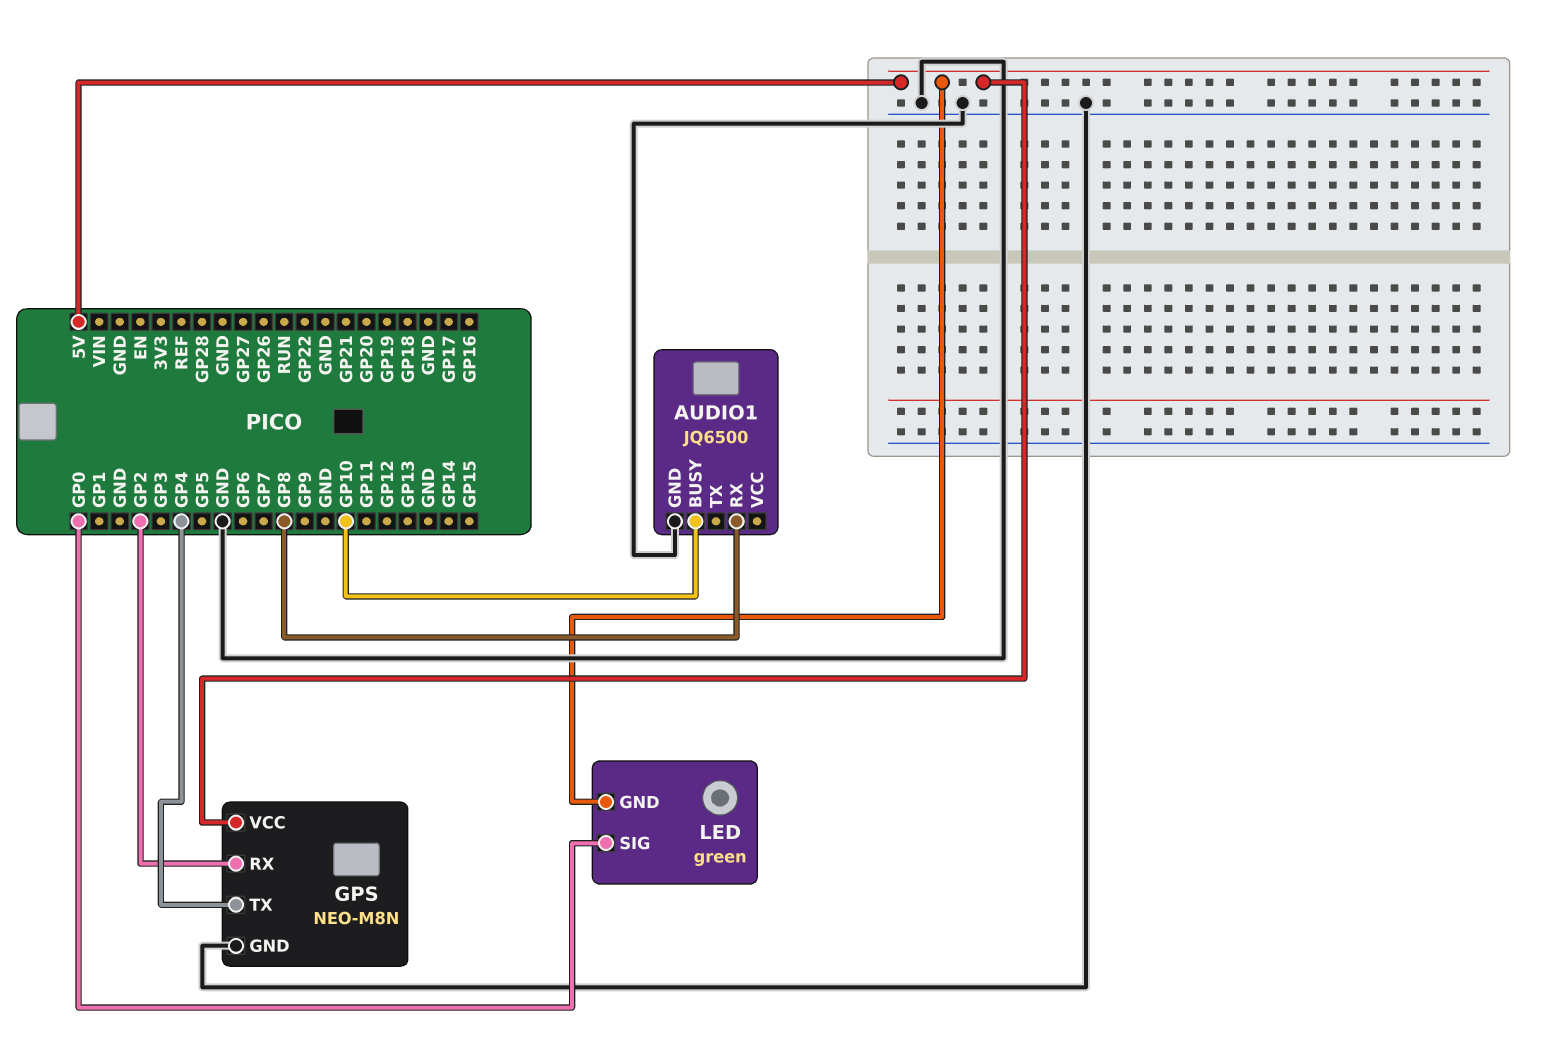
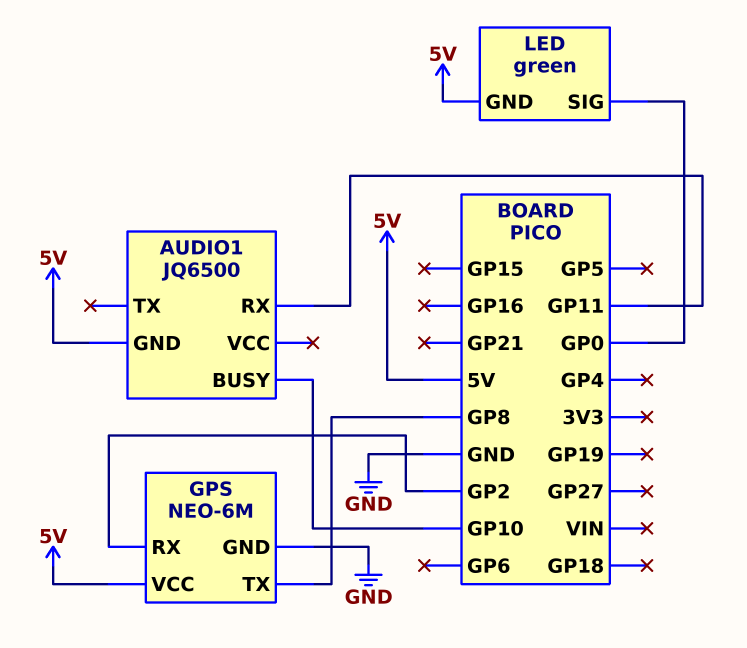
AUDIO1 pin GND: GND -> 5V
AUDIO1 pin RX: GP8 -> GP11
GPS: NEO-M8N -> NEO-6M
GPS pin TX: GP4 -> GP8

